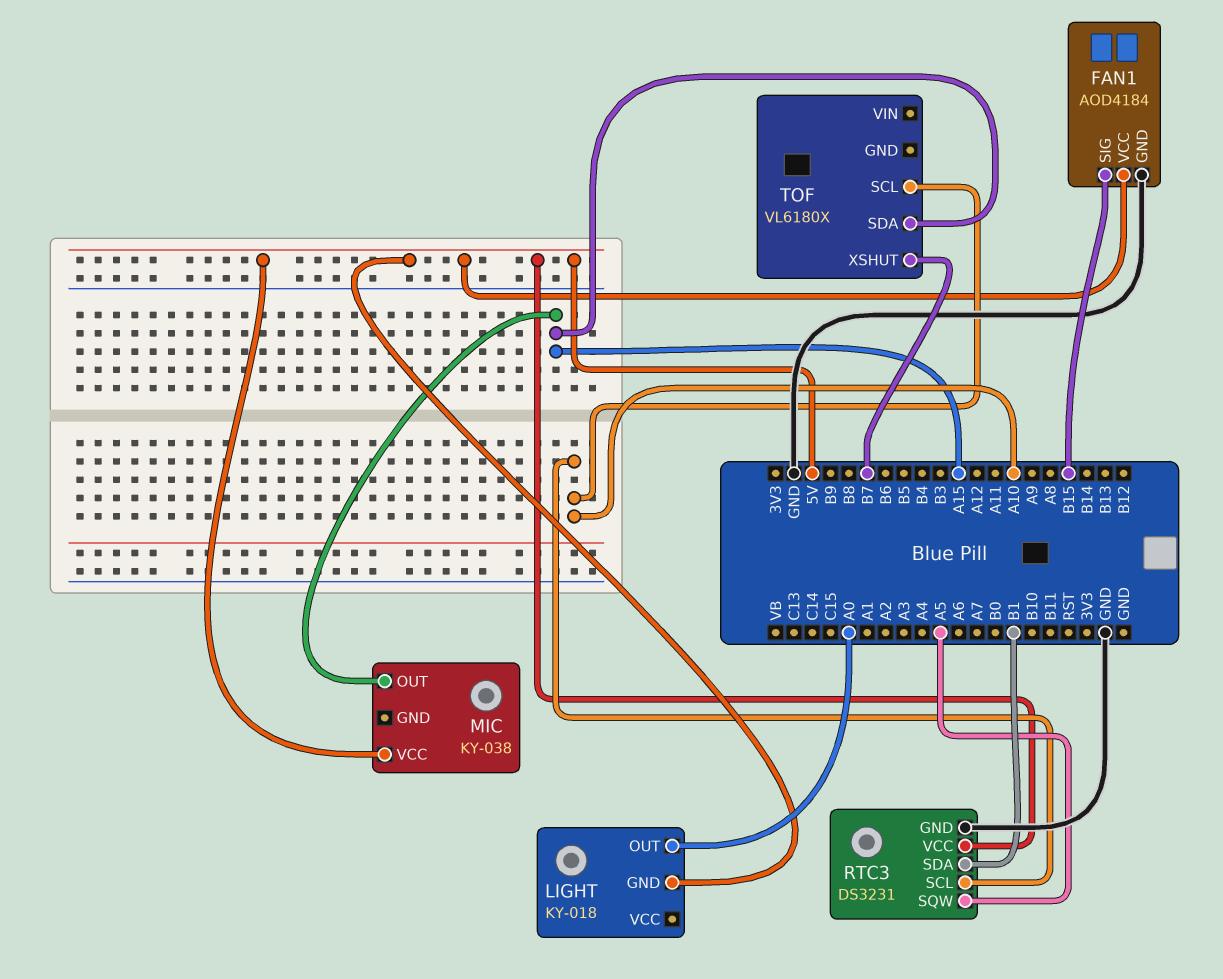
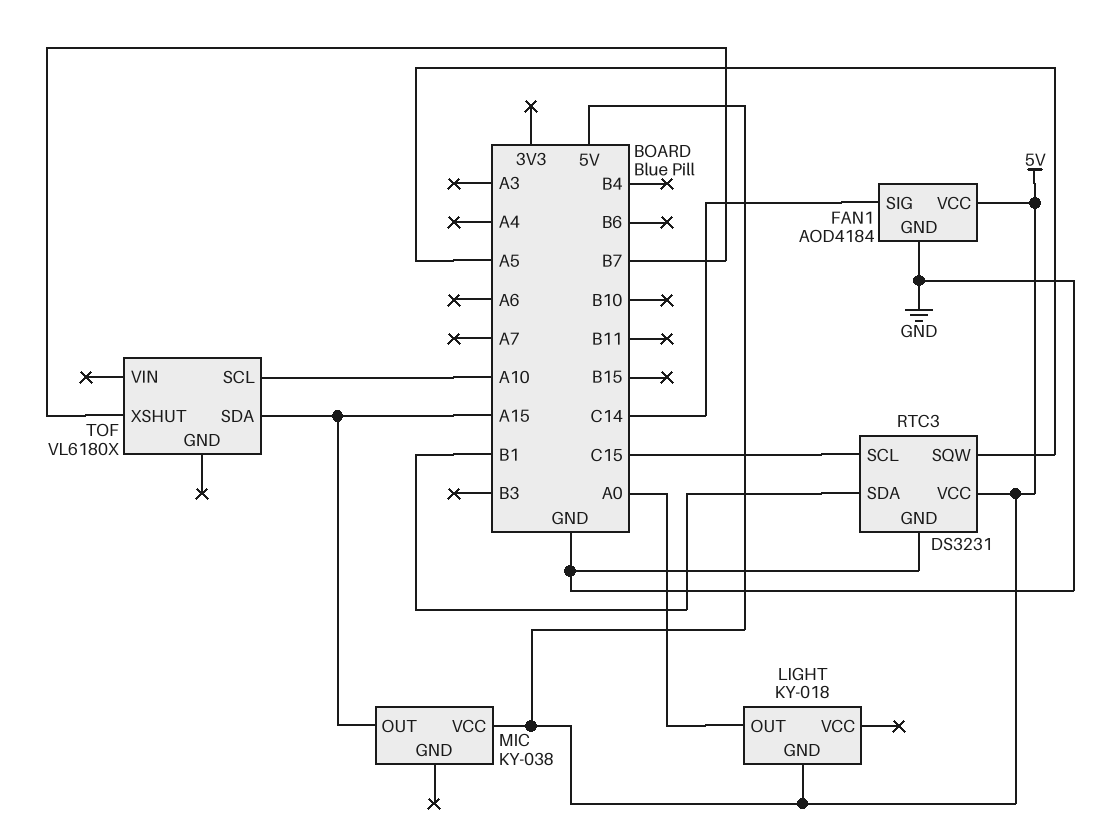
FAN1 pin SIG: B15 -> C14
RTC3 pin SCL: A10 -> C15

